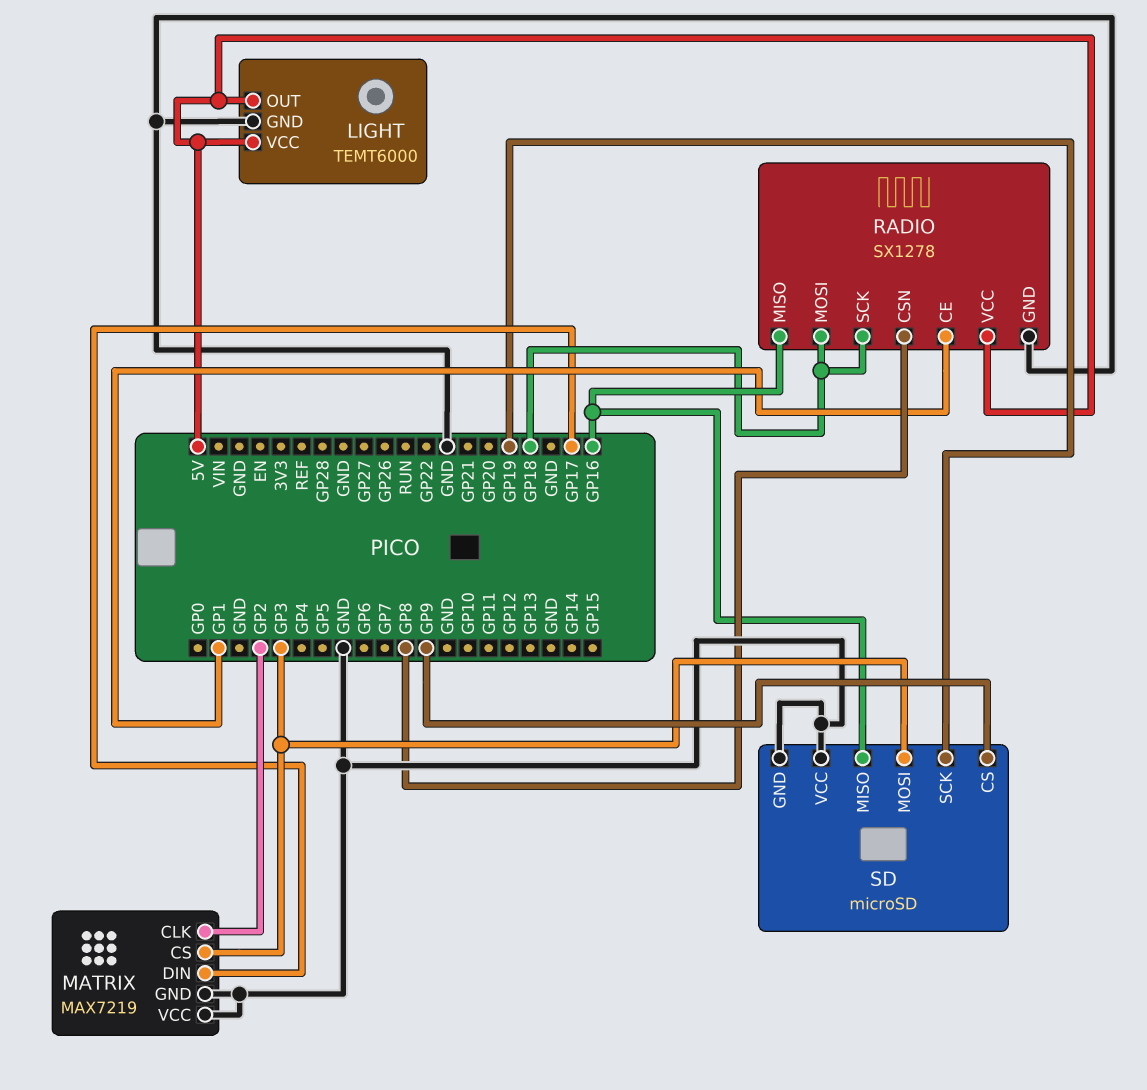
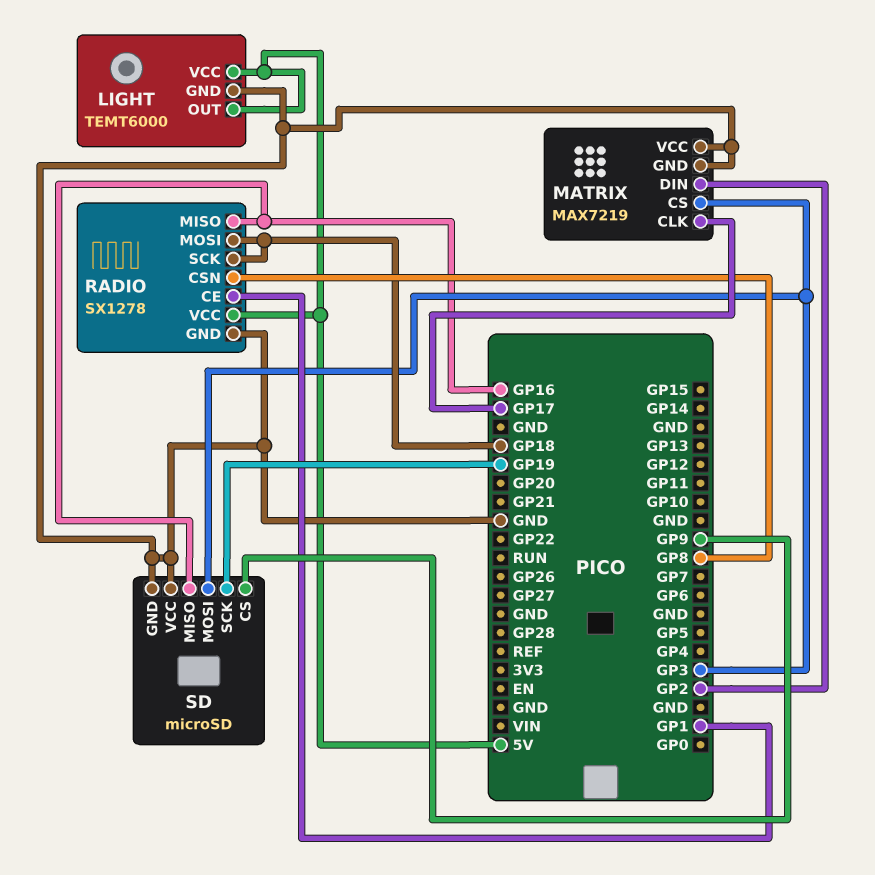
MATRIX pin CLK: GP2 -> GP17
MATRIX pin DIN: GP17 -> GP2

